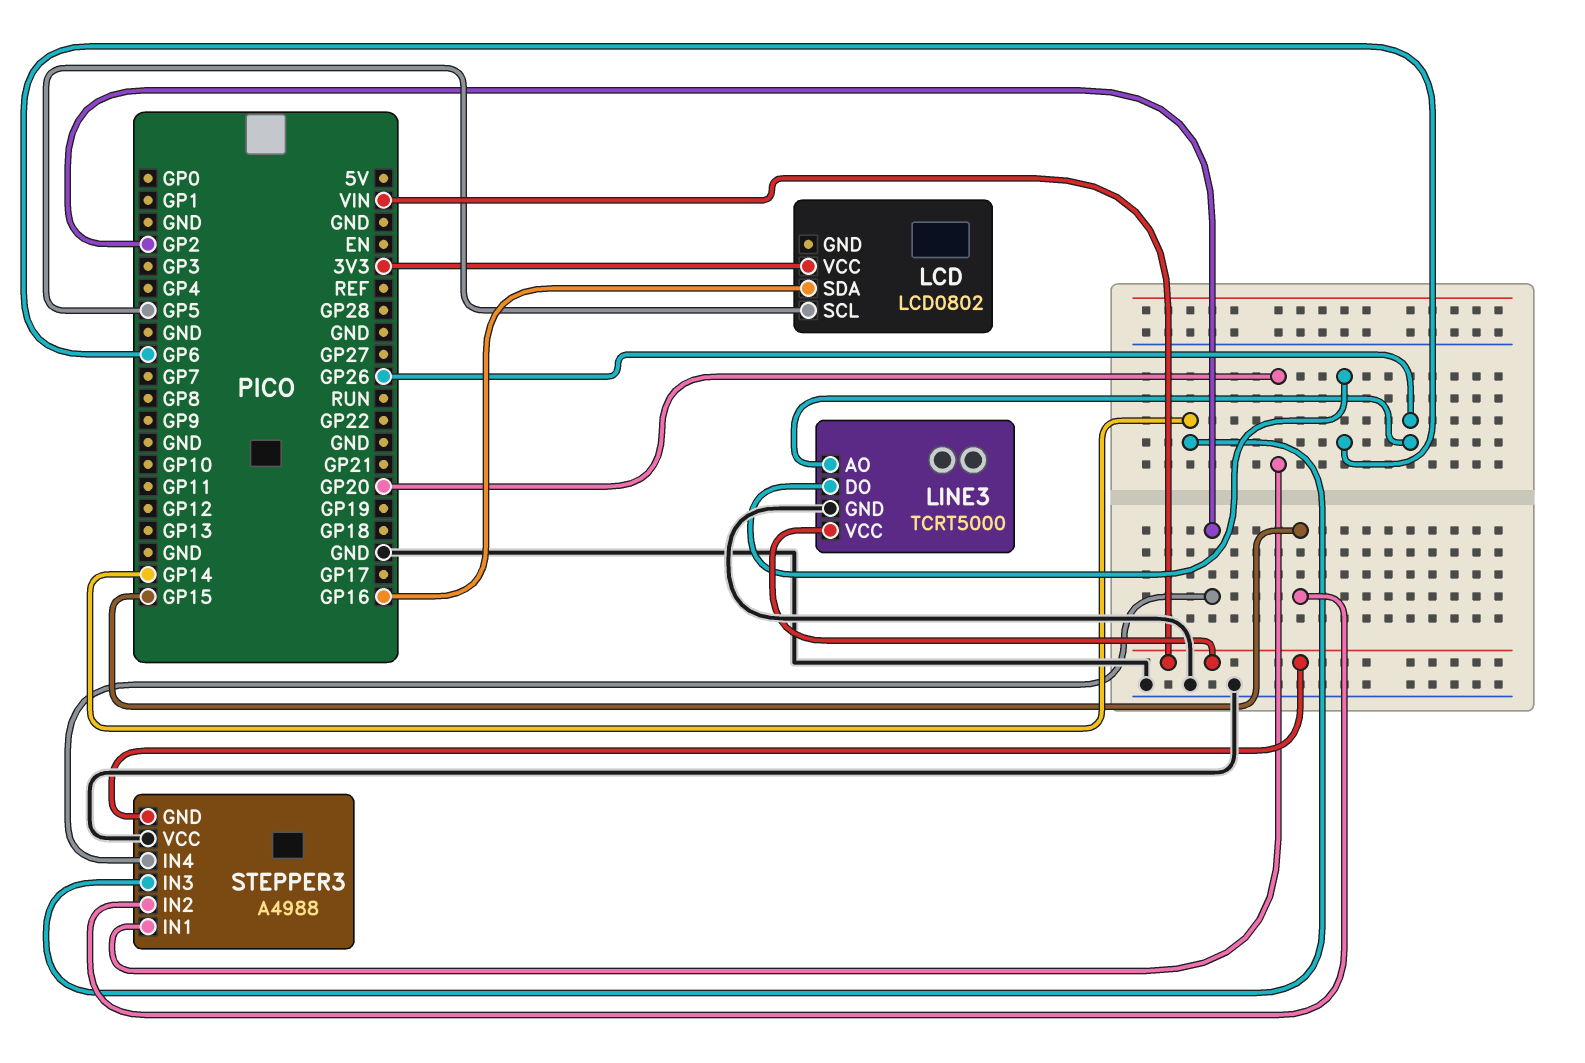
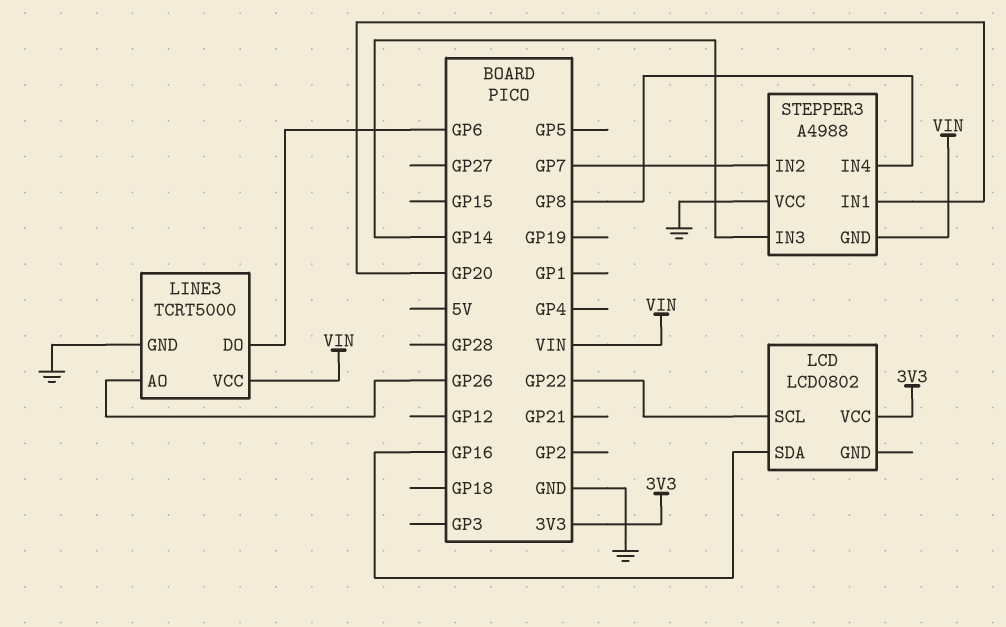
LCD pin SCL: GP5 -> GP22
STEPPER3 pin IN2: GP15 -> GP7
STEPPER3 pin IN4: GP2 -> GP8

